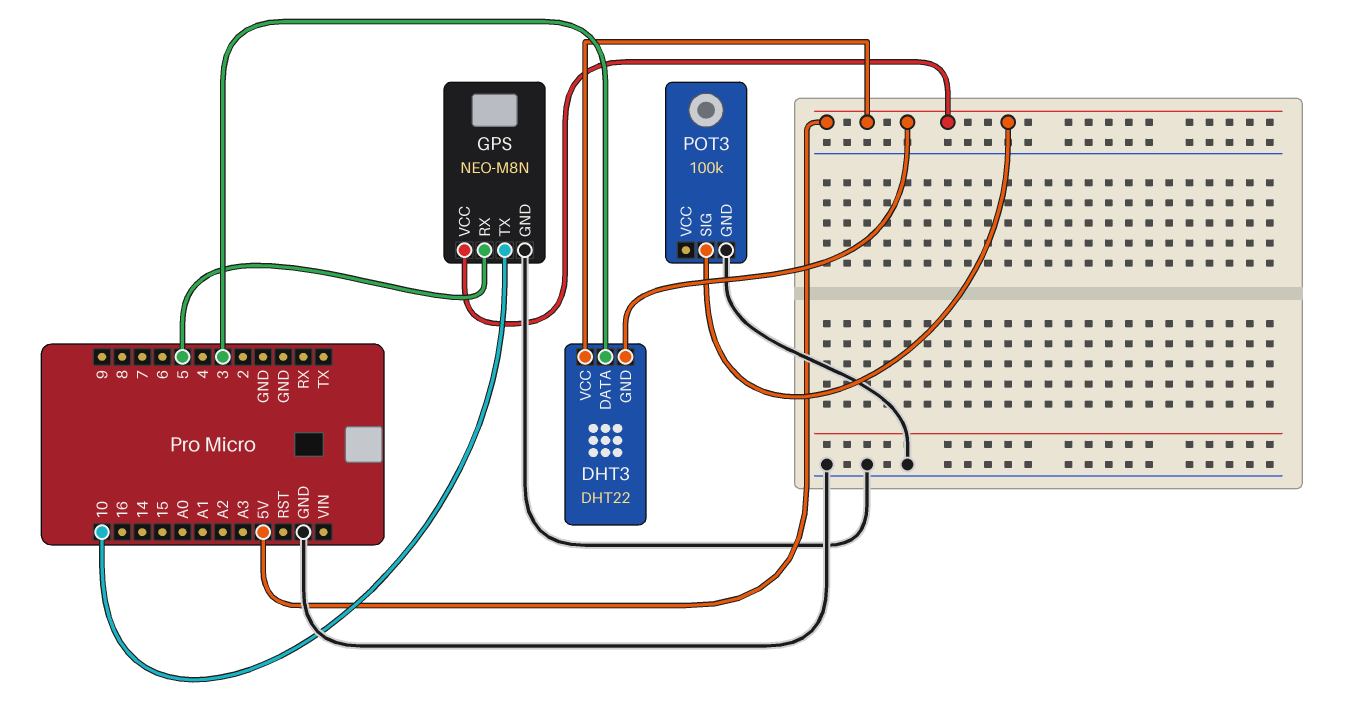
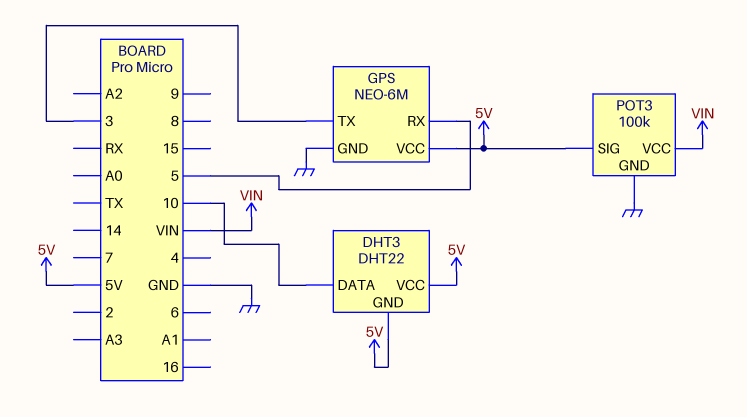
DHT3 pin DATA: 3 -> 10
GPS: NEO-M8N -> NEO-6M
GPS pin TX: 10 -> 3
POT3 pin VCC: none -> VIN

